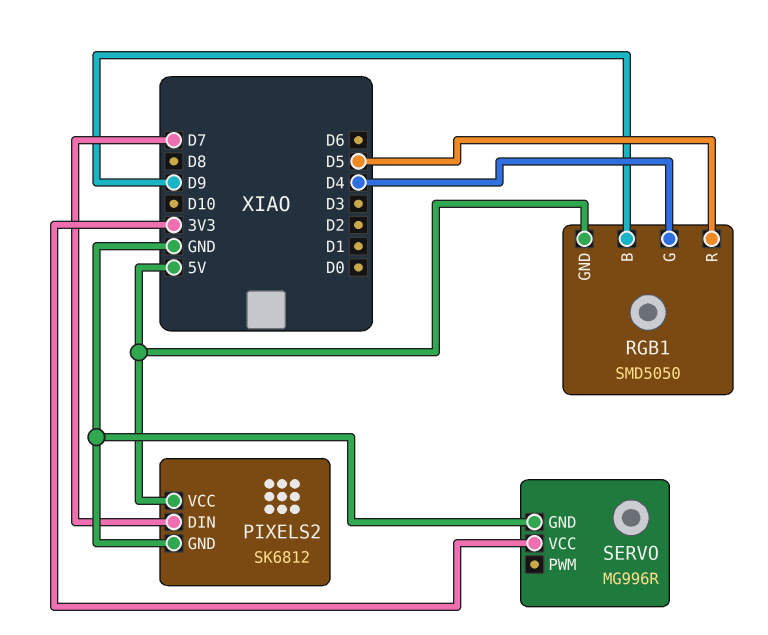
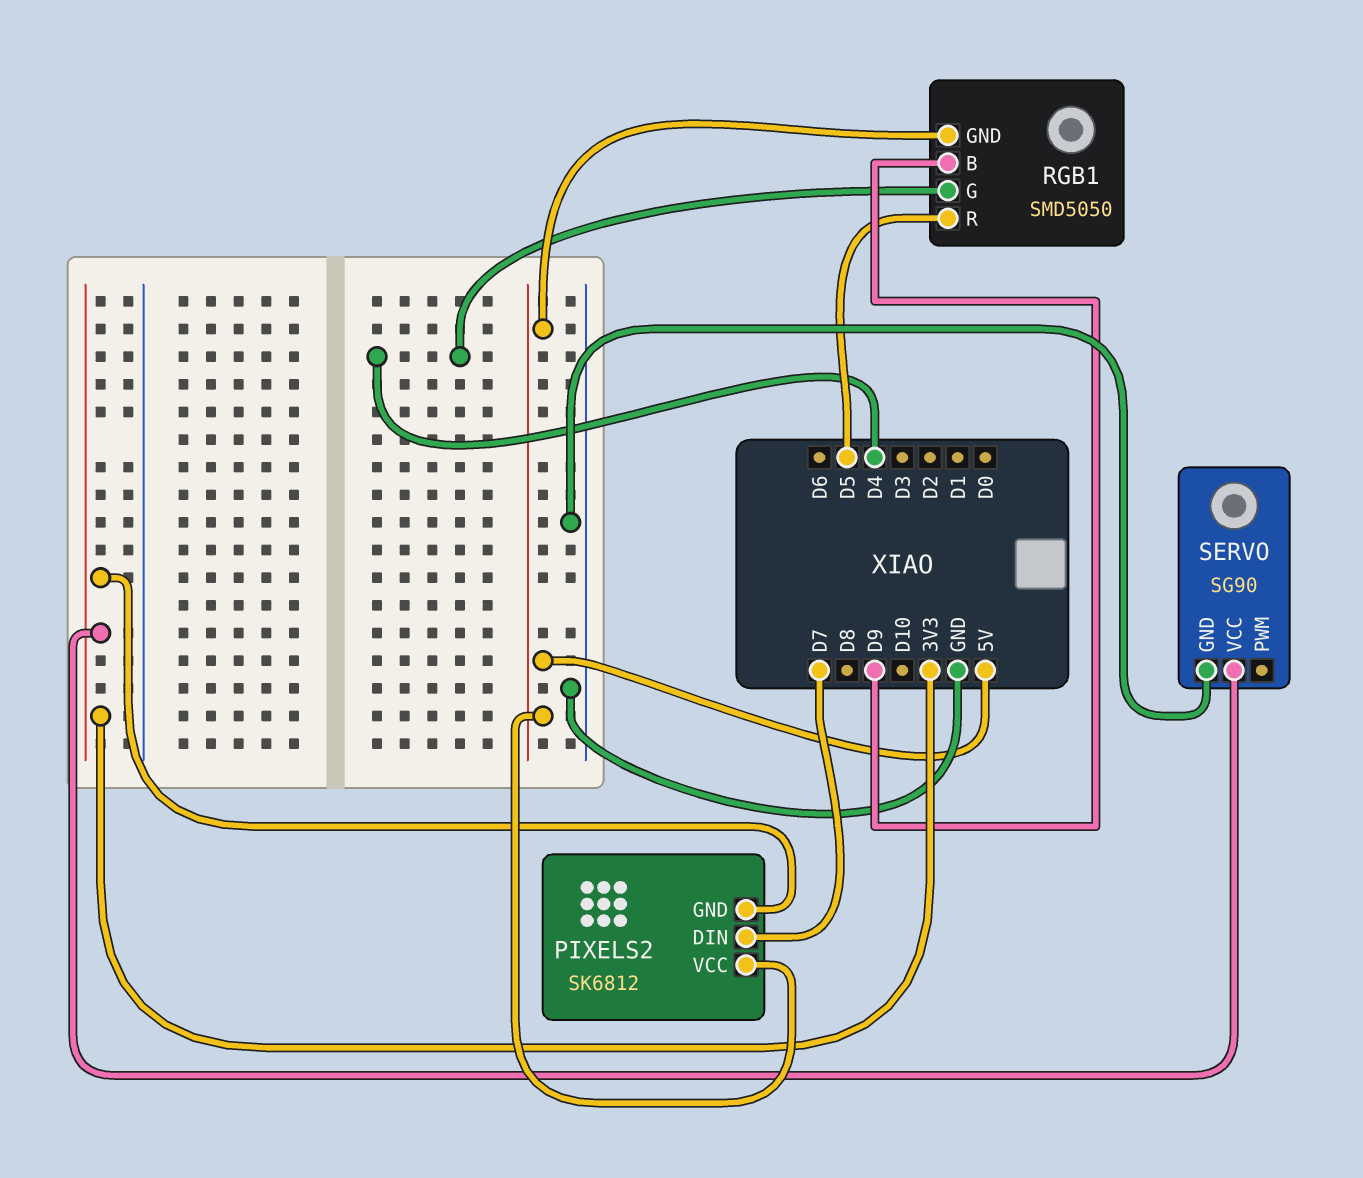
PIXELS2 pin GND: GND -> 3V3
SERVO: MG996R -> SG90

